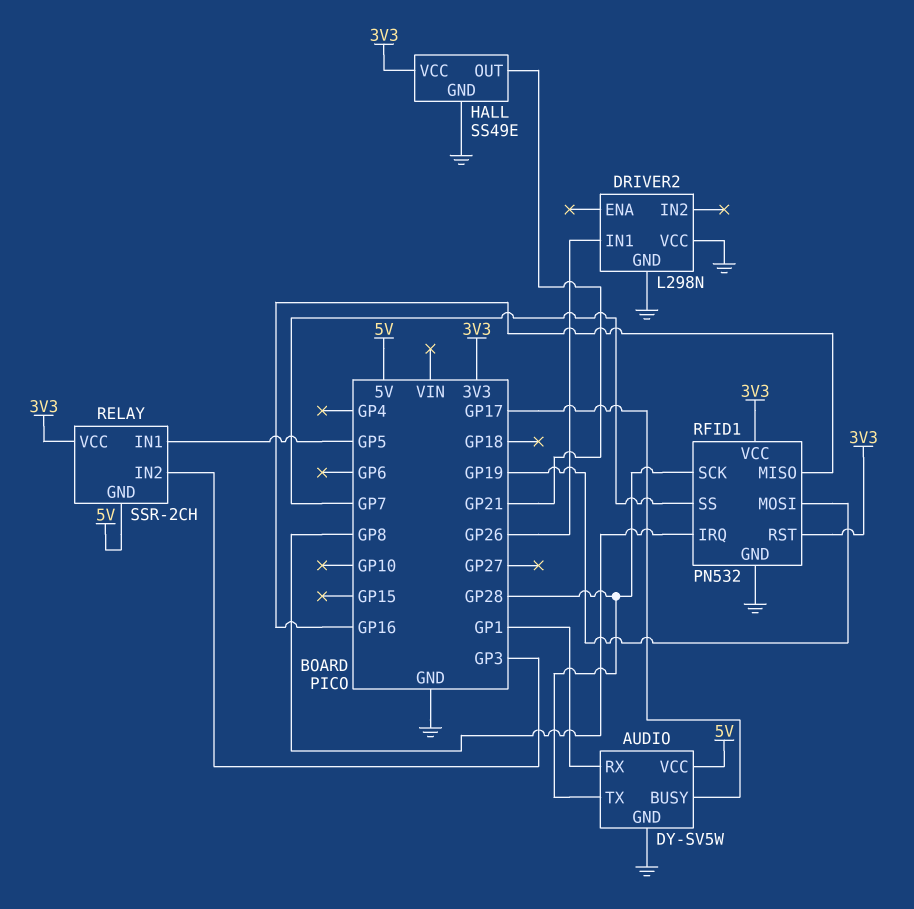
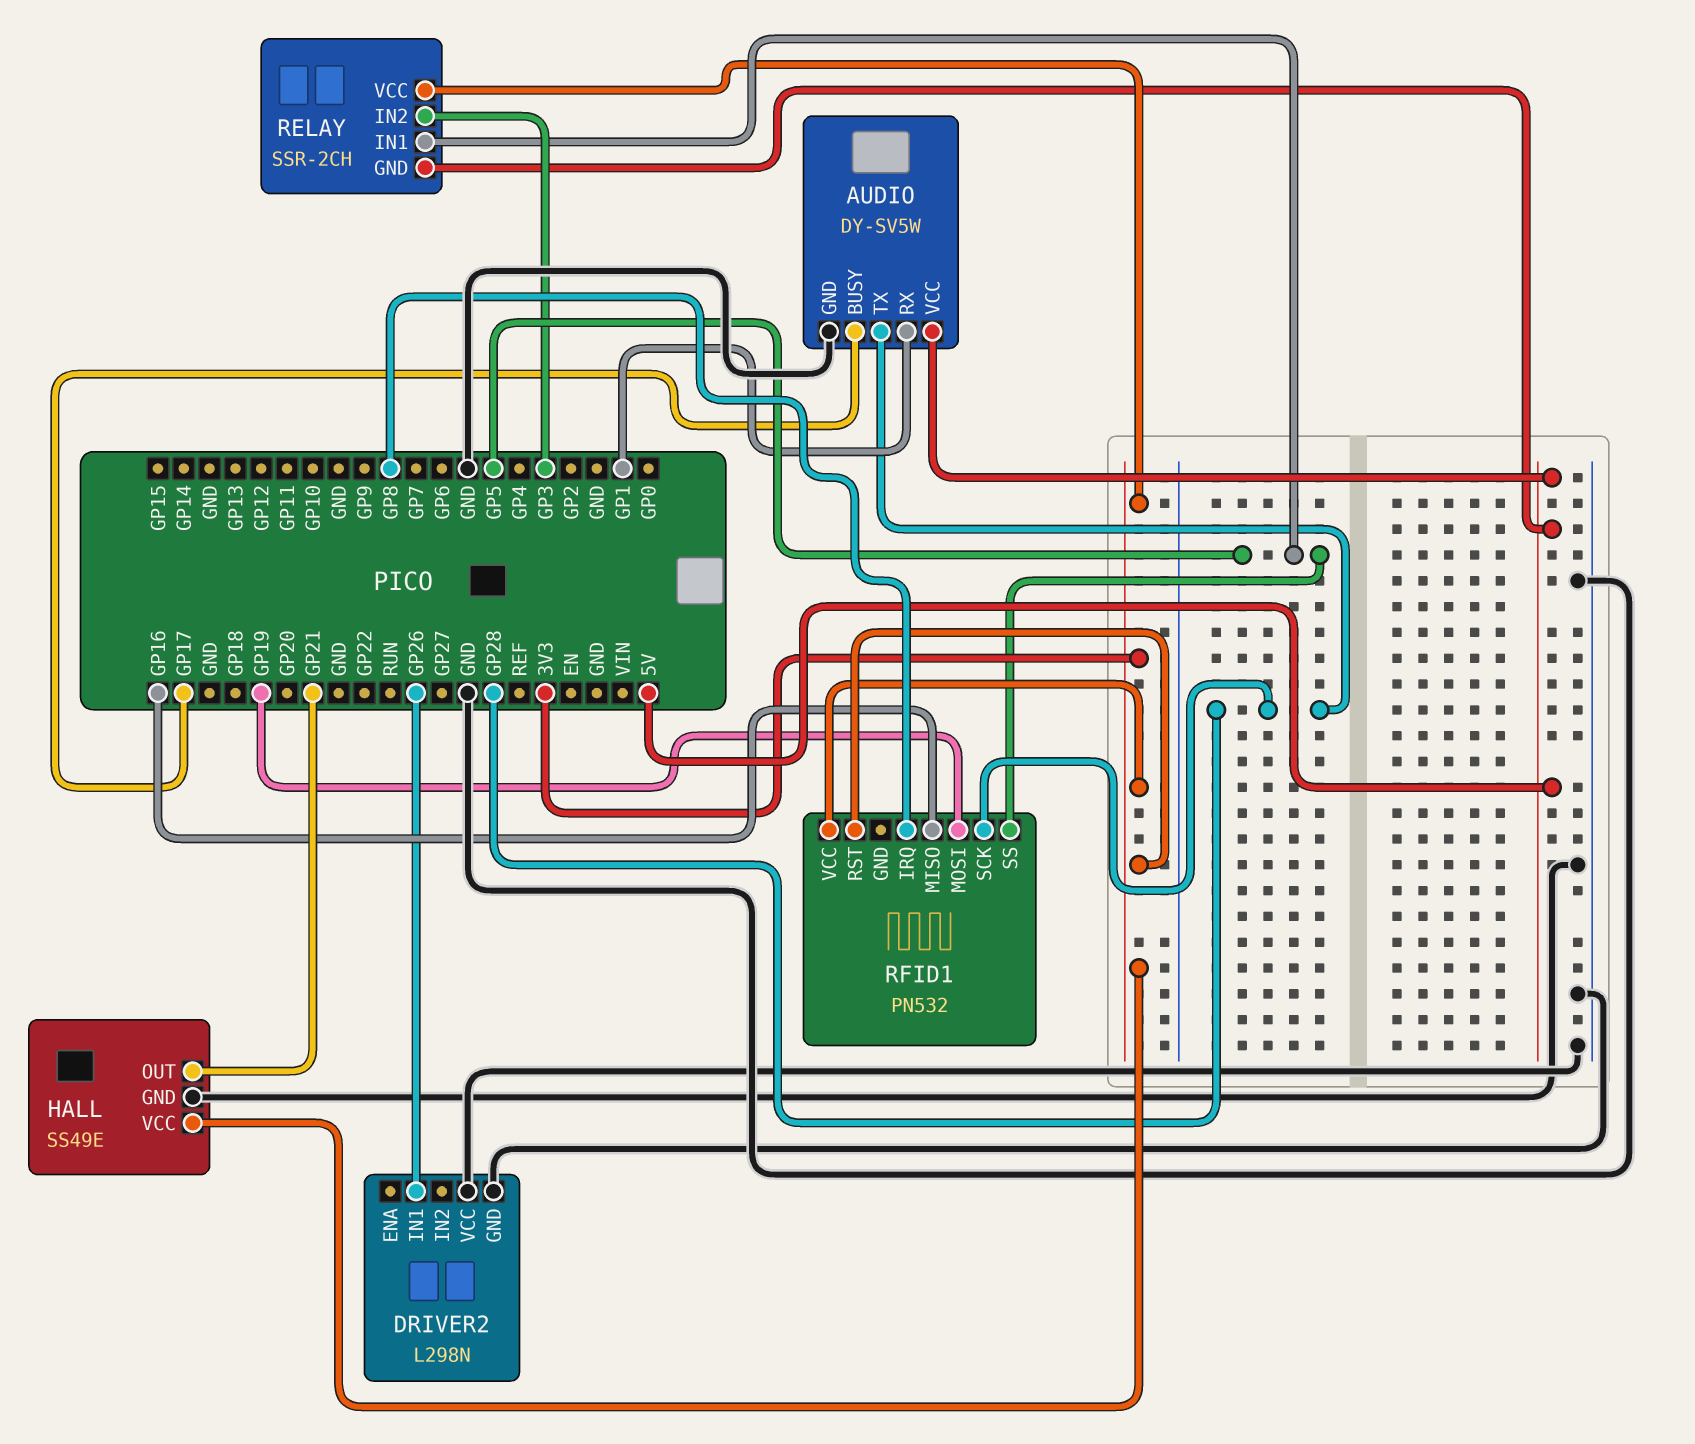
RFID1 pin GND: GND -> none
RFID1 pin SS: GP7 -> GP5

